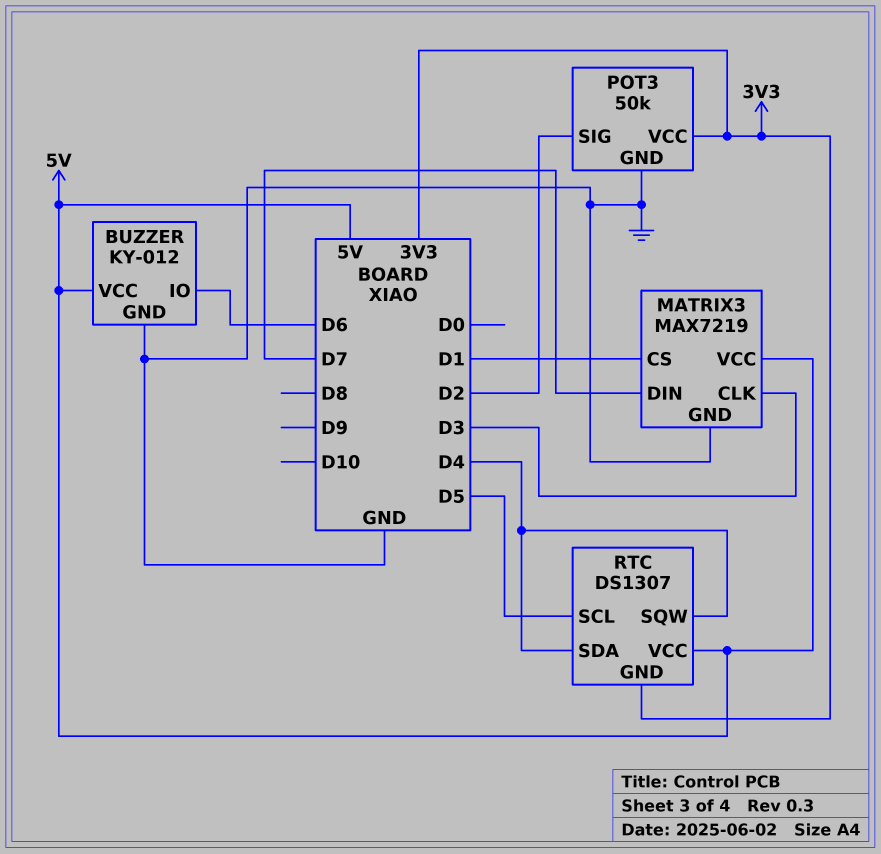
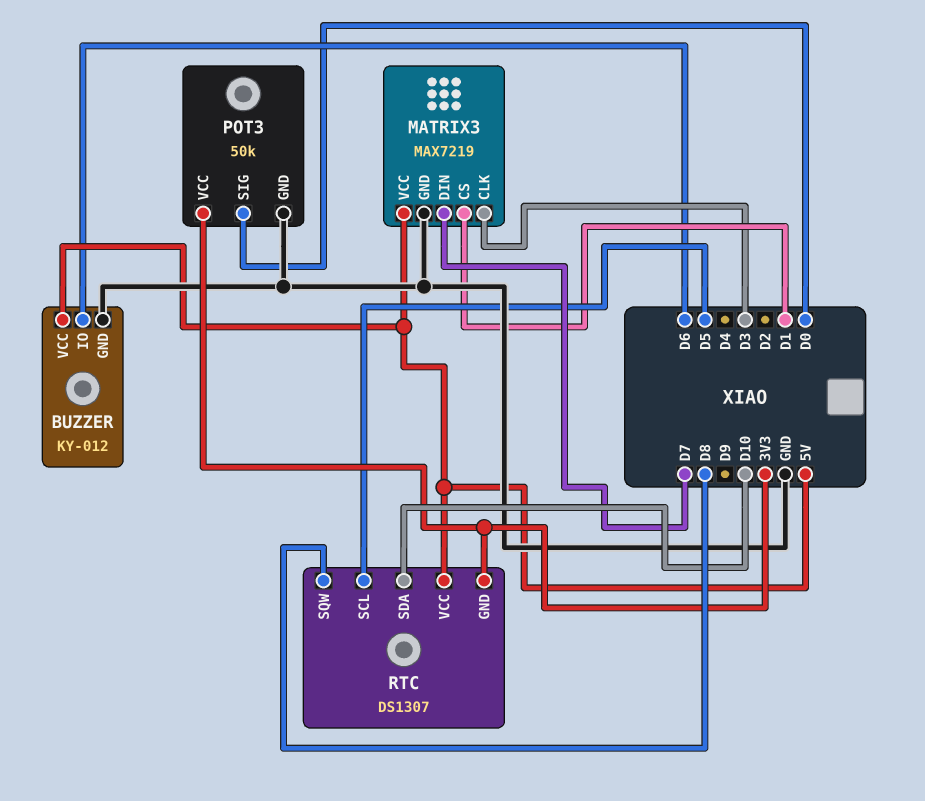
POT3 pin SIG: D2 -> D0
RTC pin SDA: D4 -> D10
RTC pin SQW: D4 -> D8

